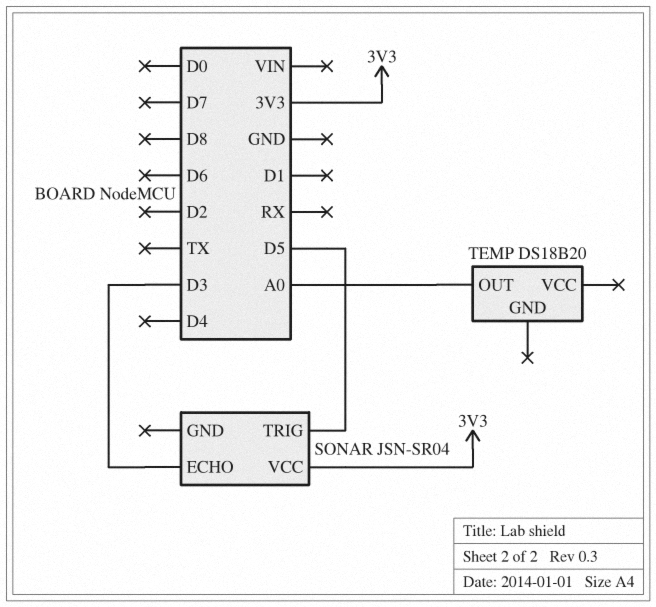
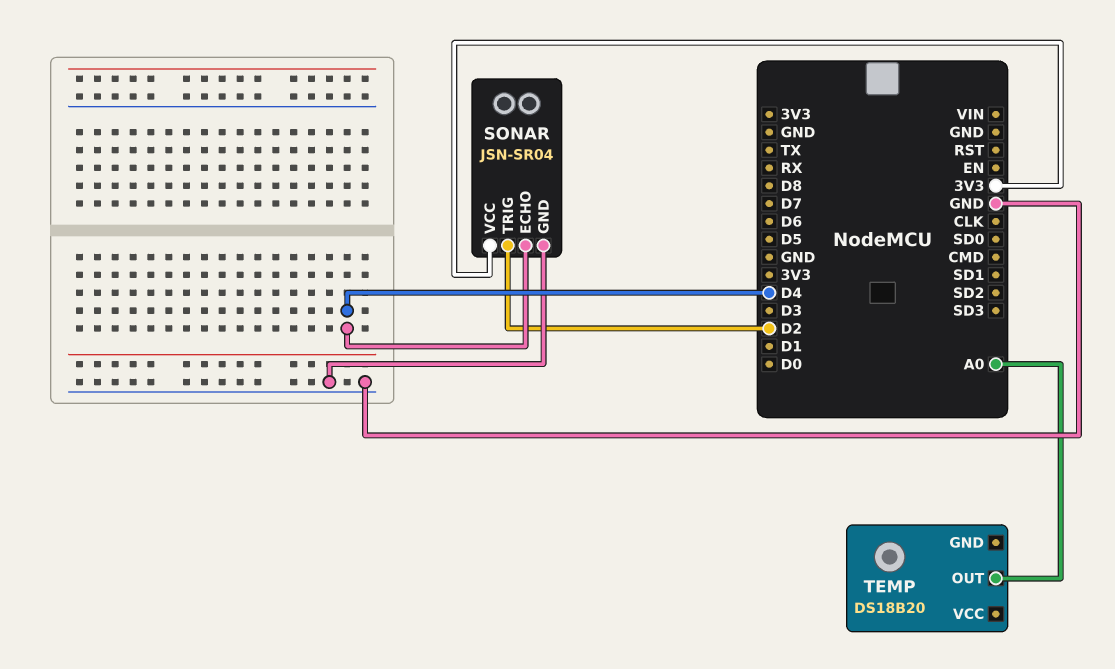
SONAR pin ECHO: D3 -> D4
SONAR pin GND: none -> GND
SONAR pin TRIG: D5 -> D2

